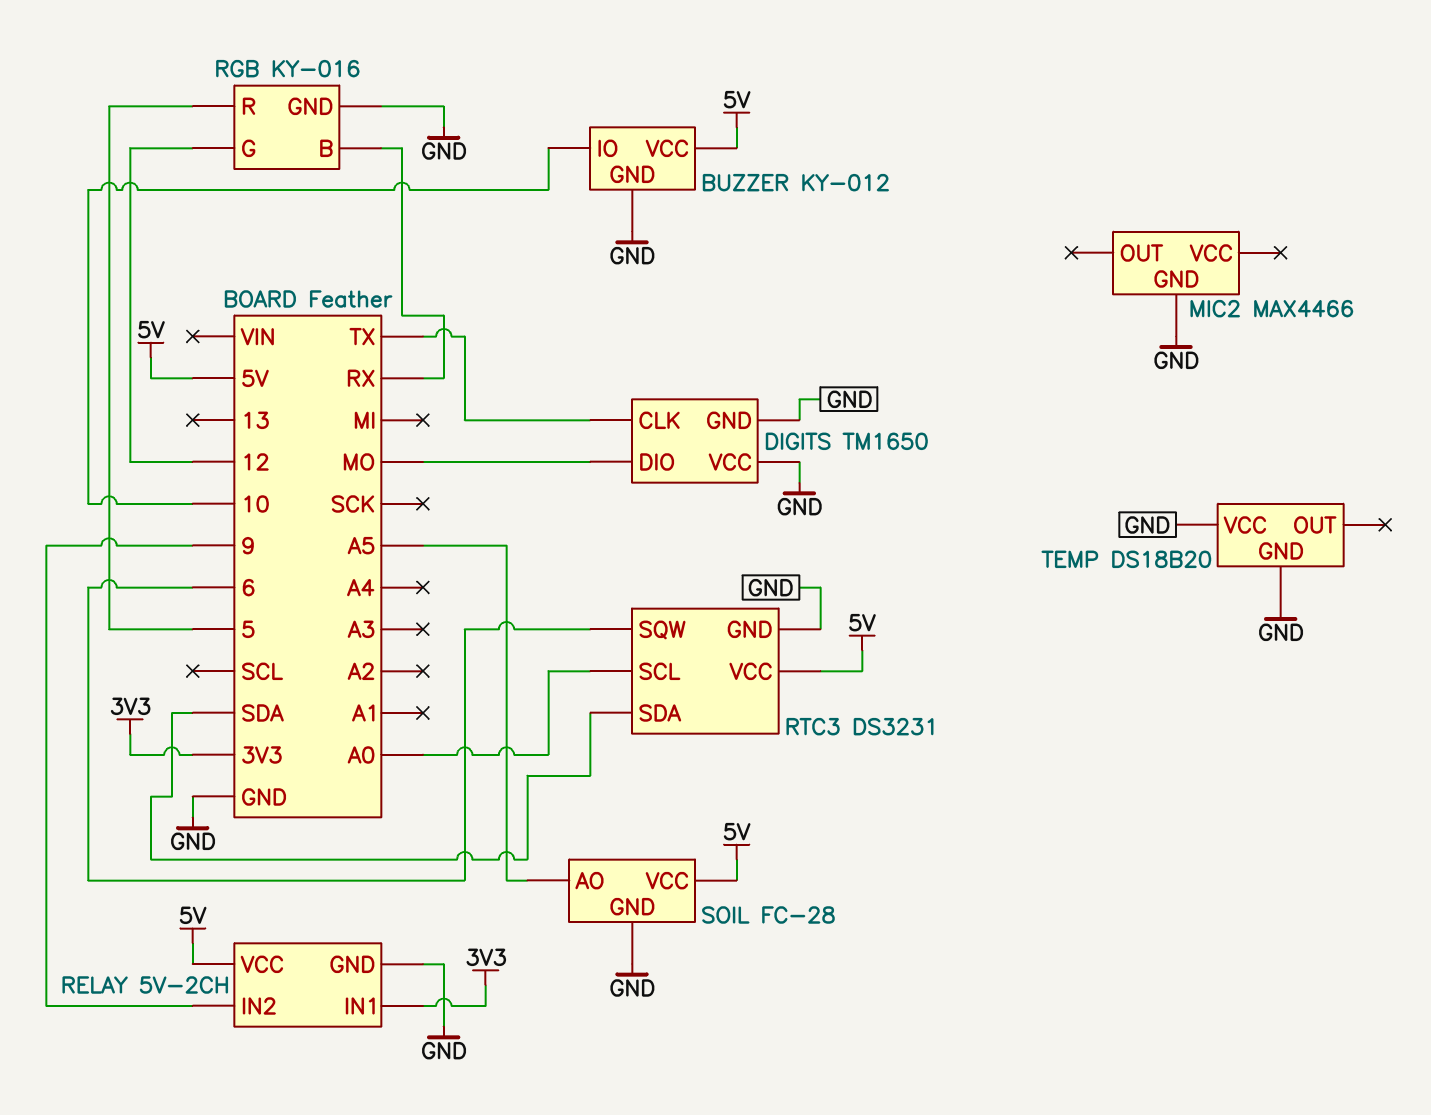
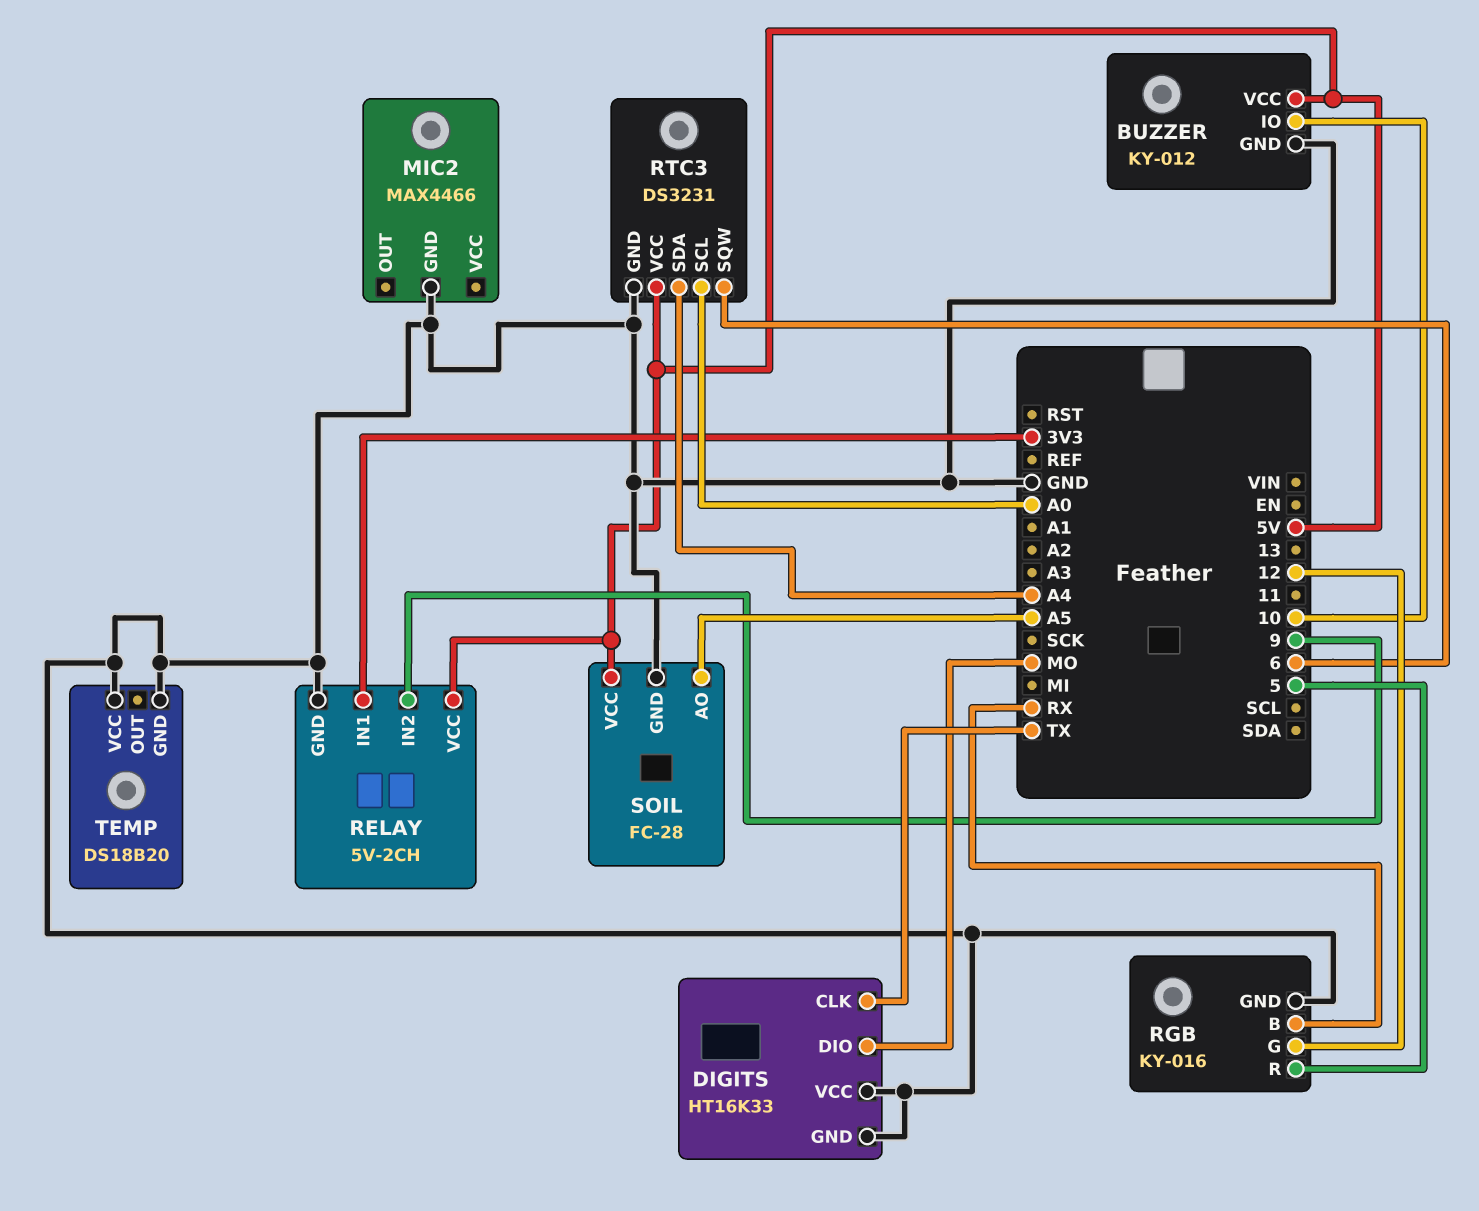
DIGITS: TM1650 -> HT16K33
RTC3 pin SDA: SDA -> A4

